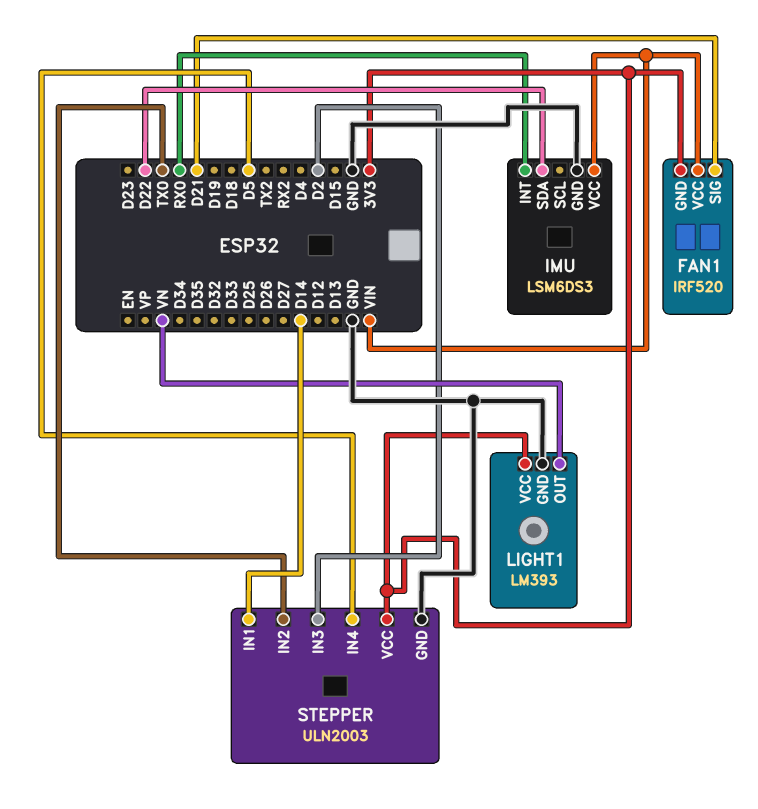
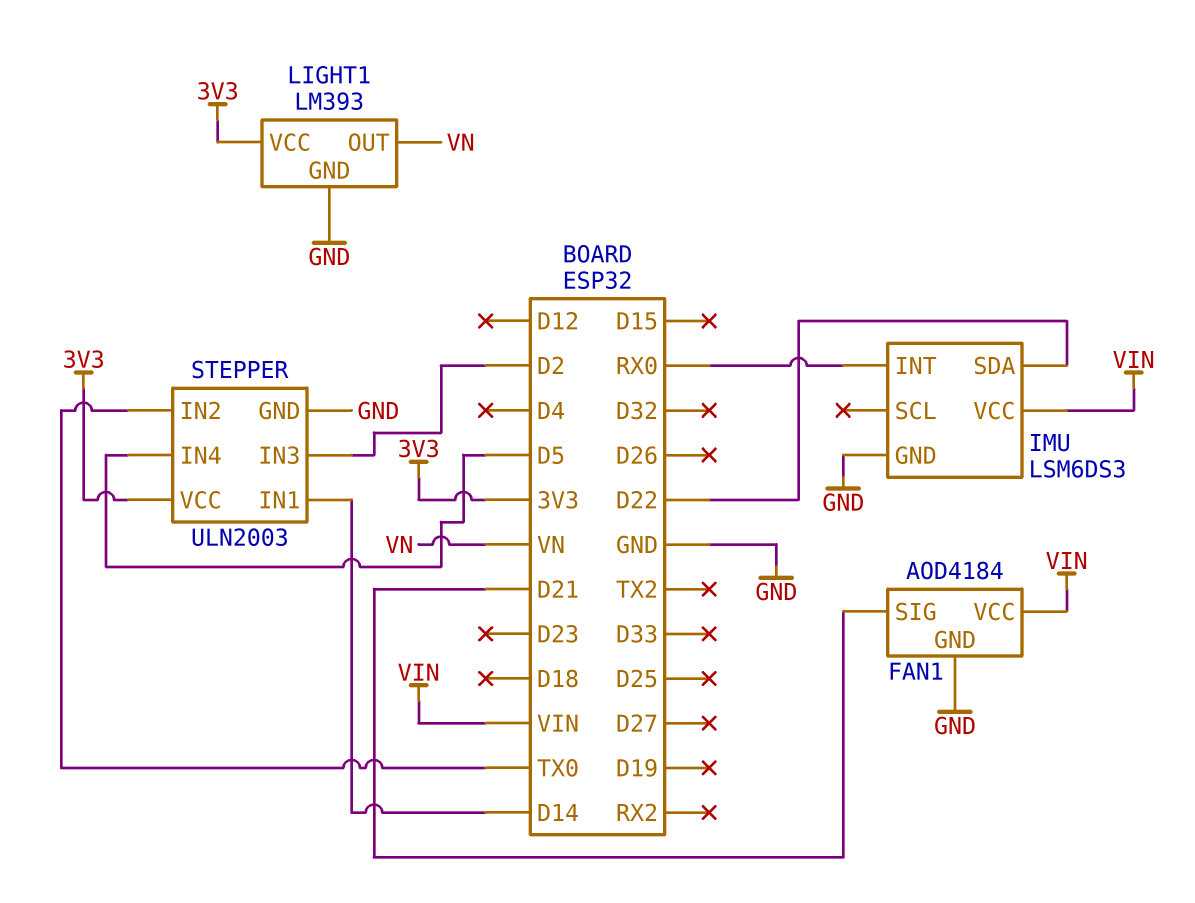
FAN1: IRF520 -> AOD4184
FAN1 pin GND: 3V3 -> GND

